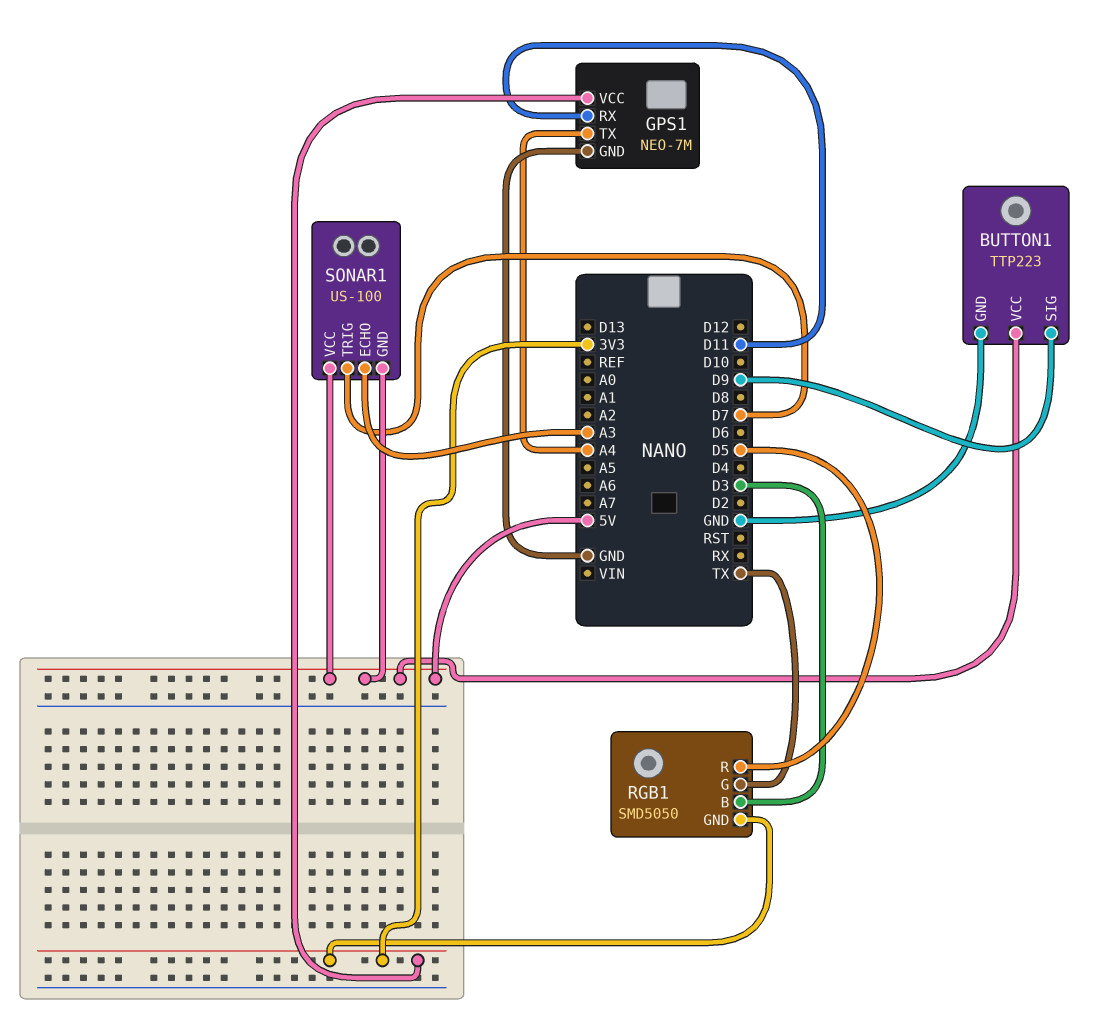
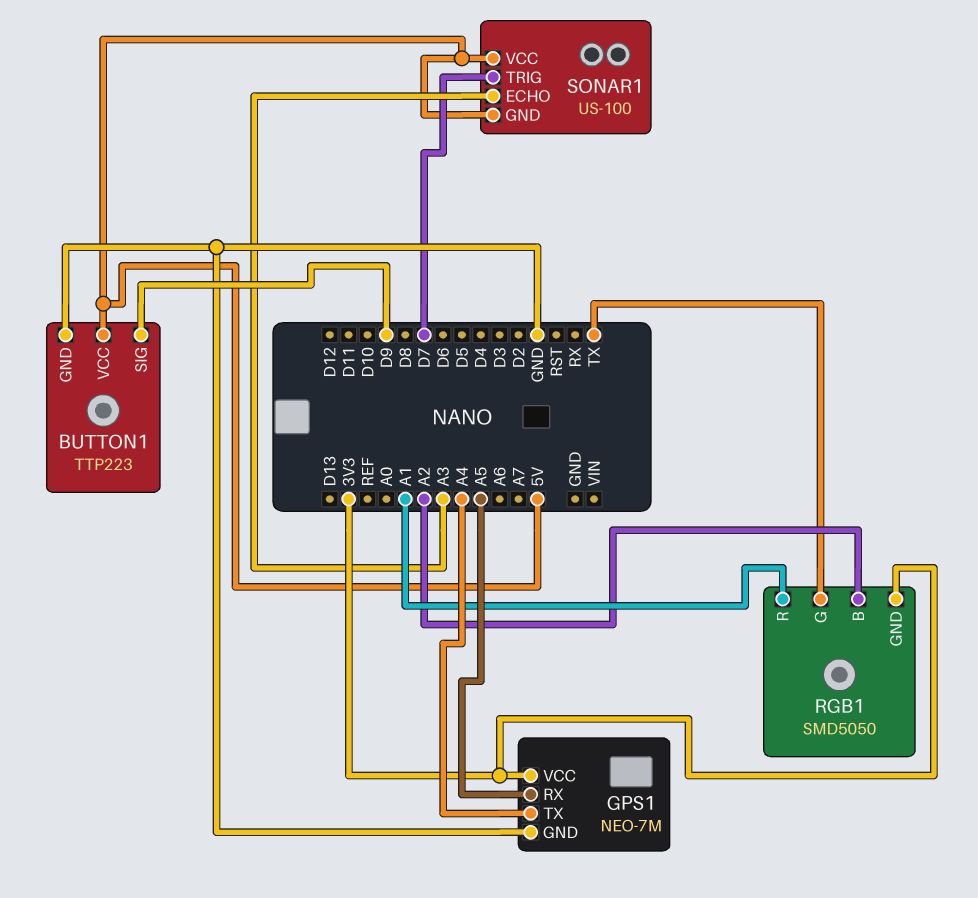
GPS1 pin RX: D11 -> A5
RGB1 pin B: D3 -> A2
RGB1 pin R: D5 -> A1

